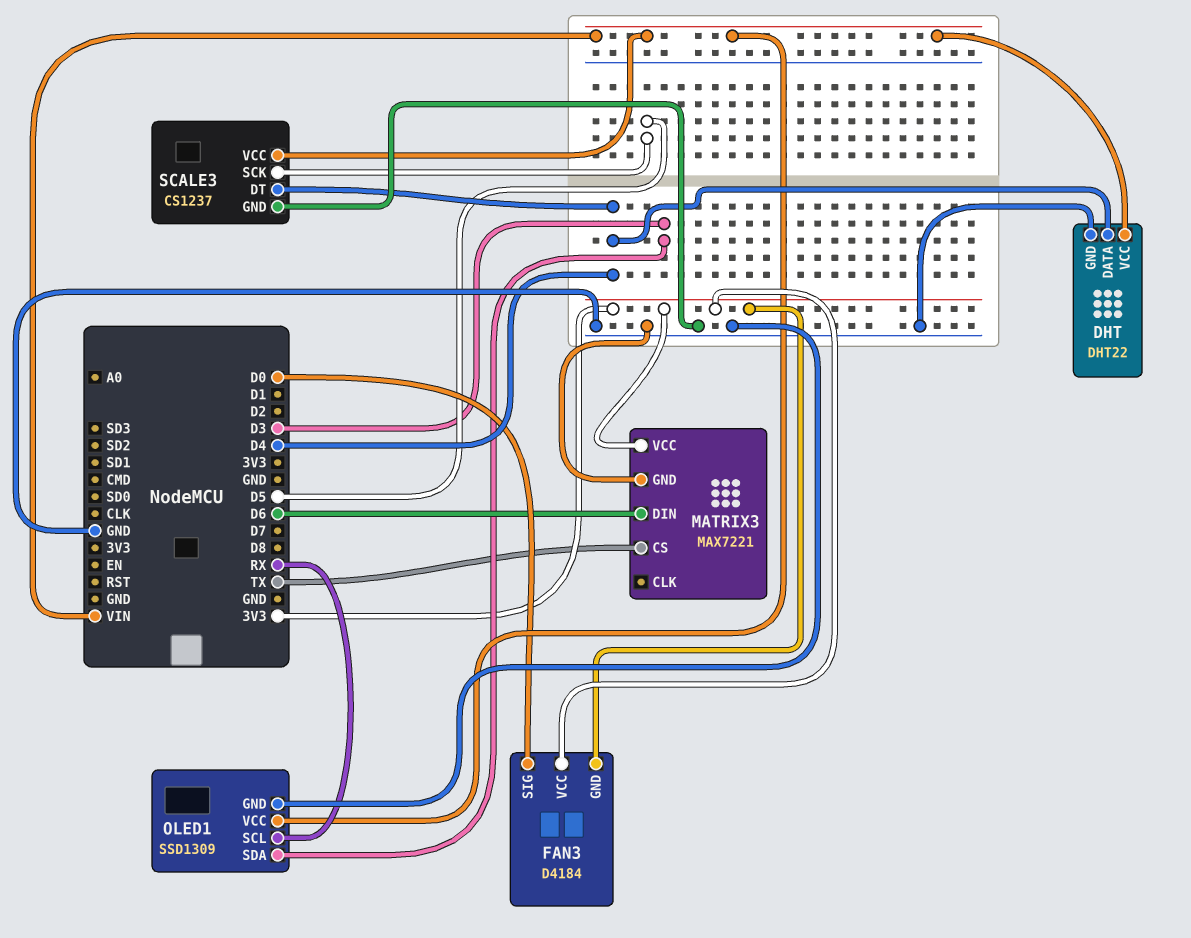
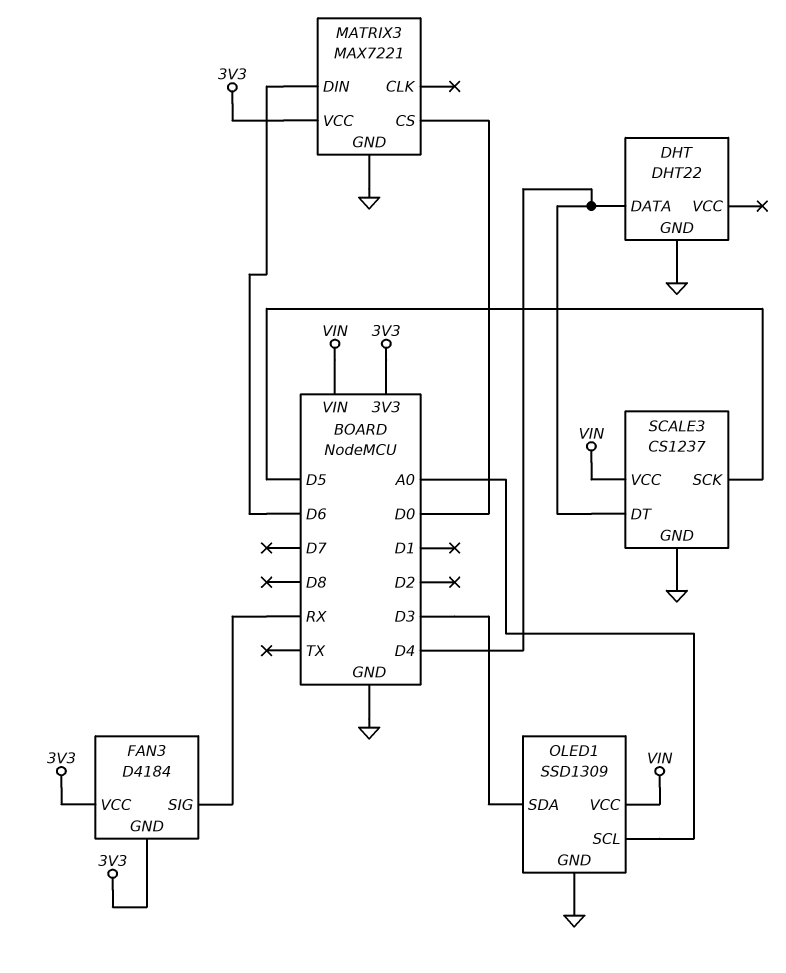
DHT pin VCC: VIN -> none
FAN3 pin SIG: D0 -> RX
MATRIX3 pin CS: TX -> D0
OLED1 pin SCL: RX -> A0

